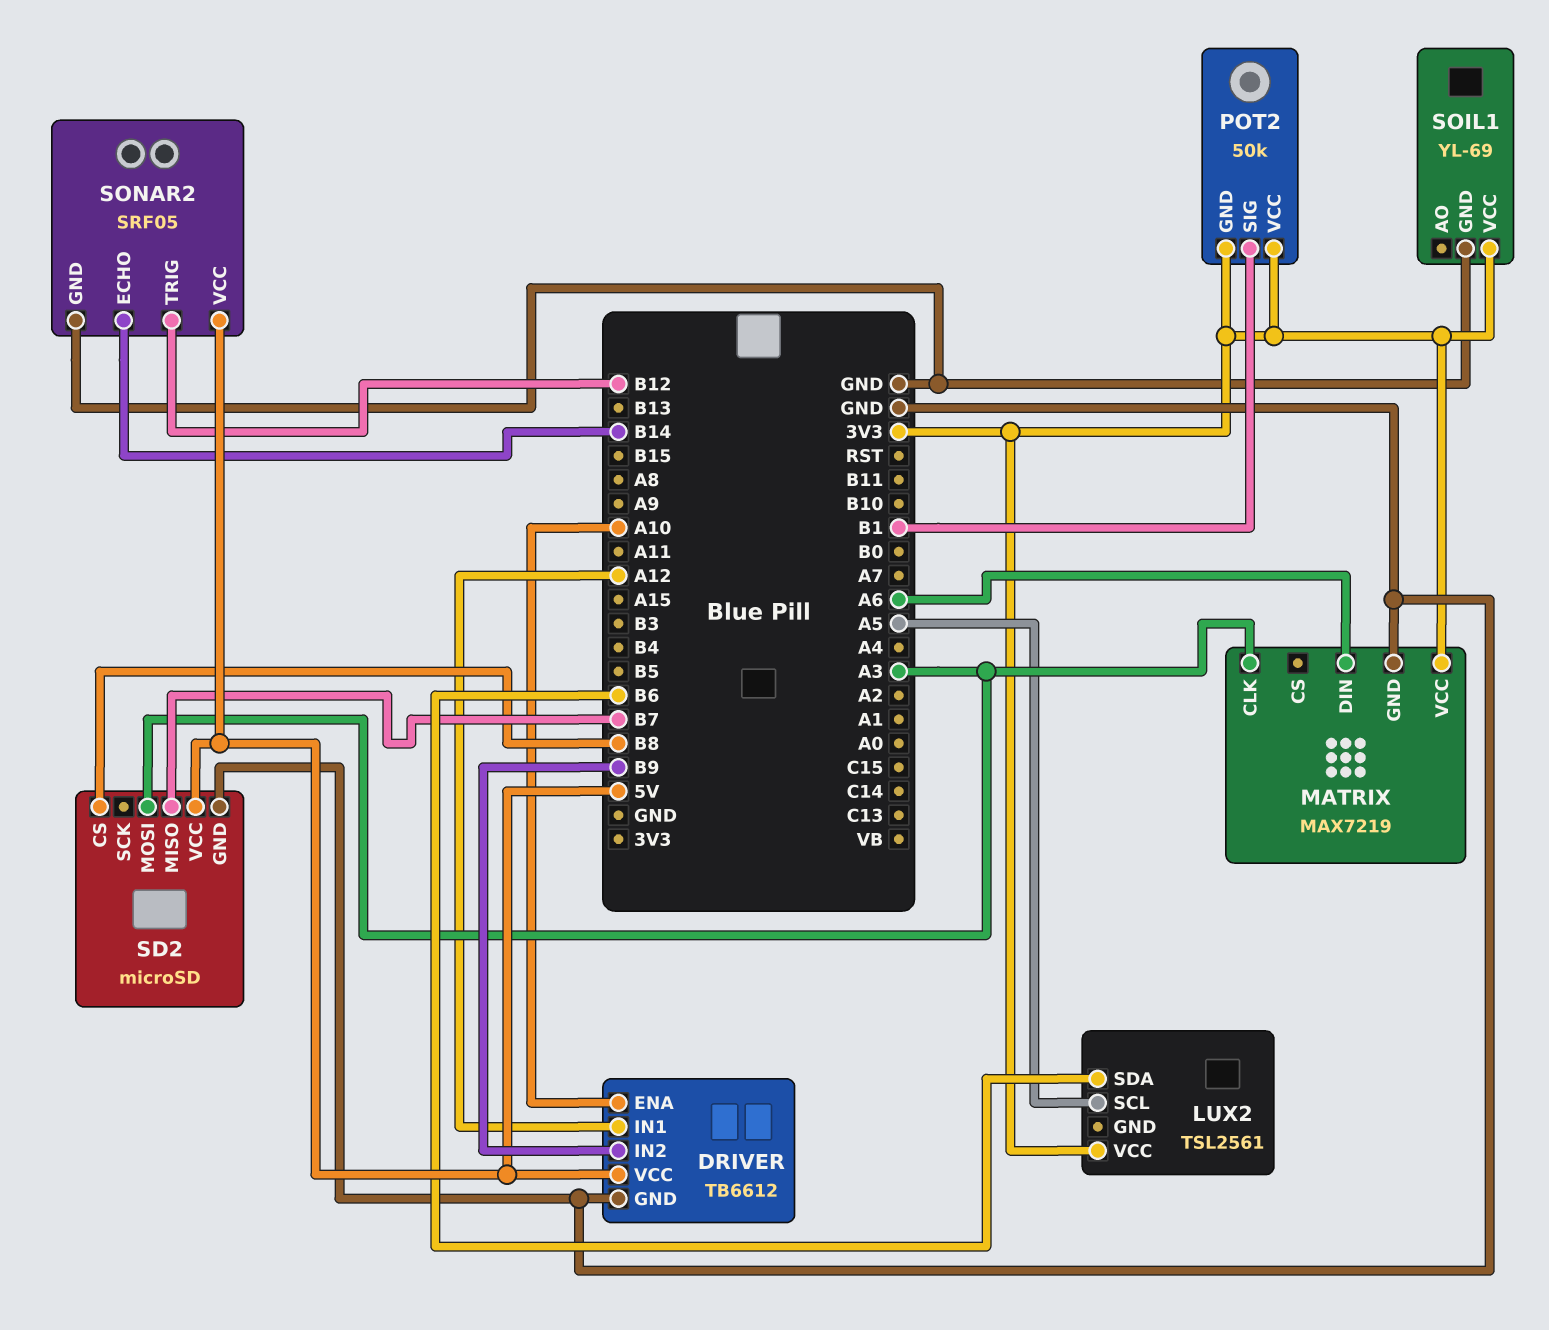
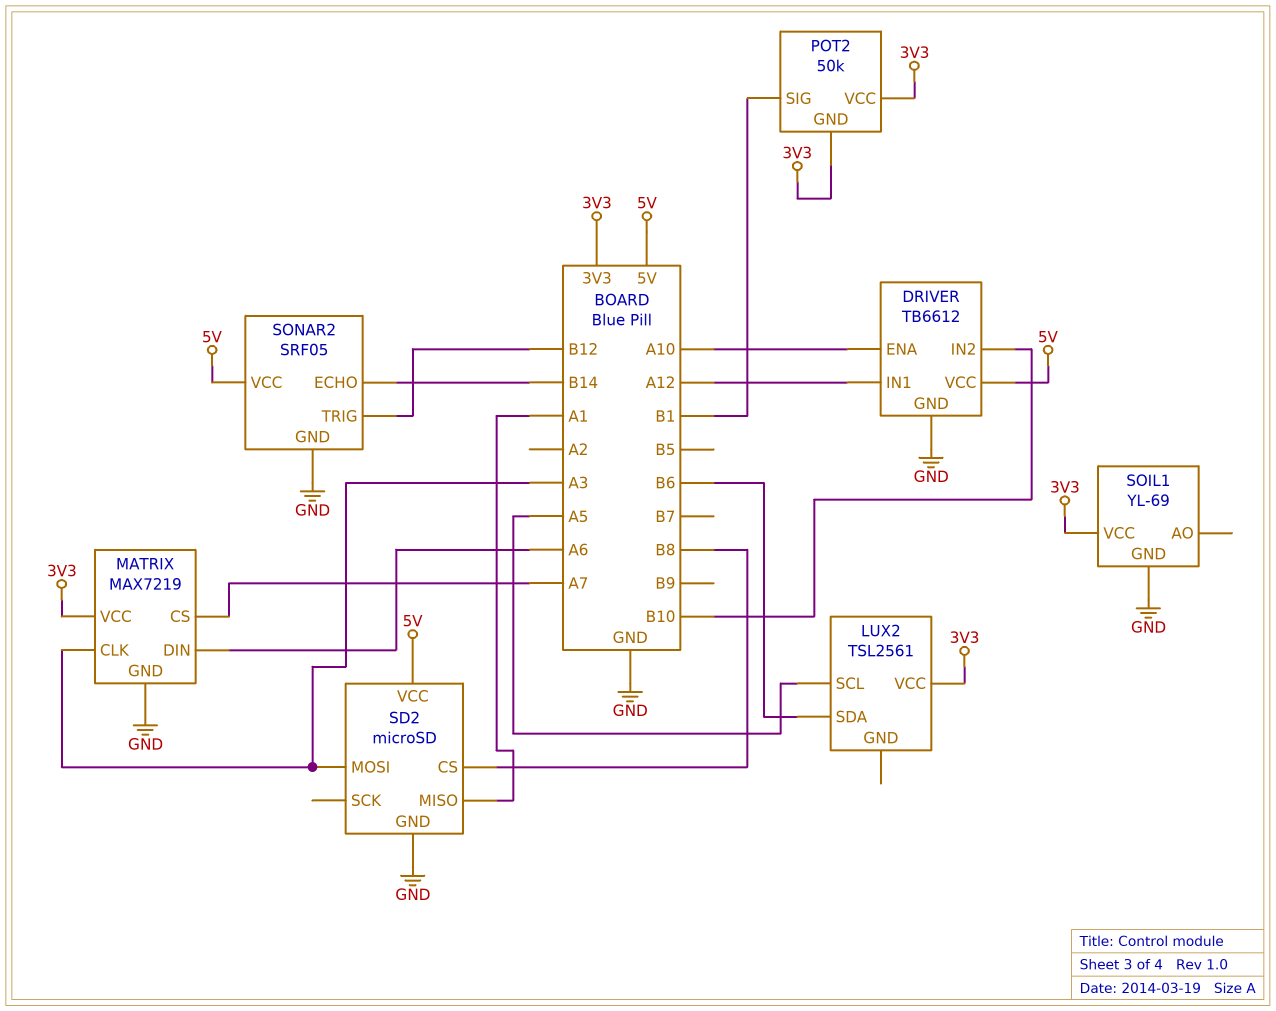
DRIVER pin IN2: B9 -> B10
MATRIX pin CS: none -> A7
SD2 pin MISO: B7 -> A1

